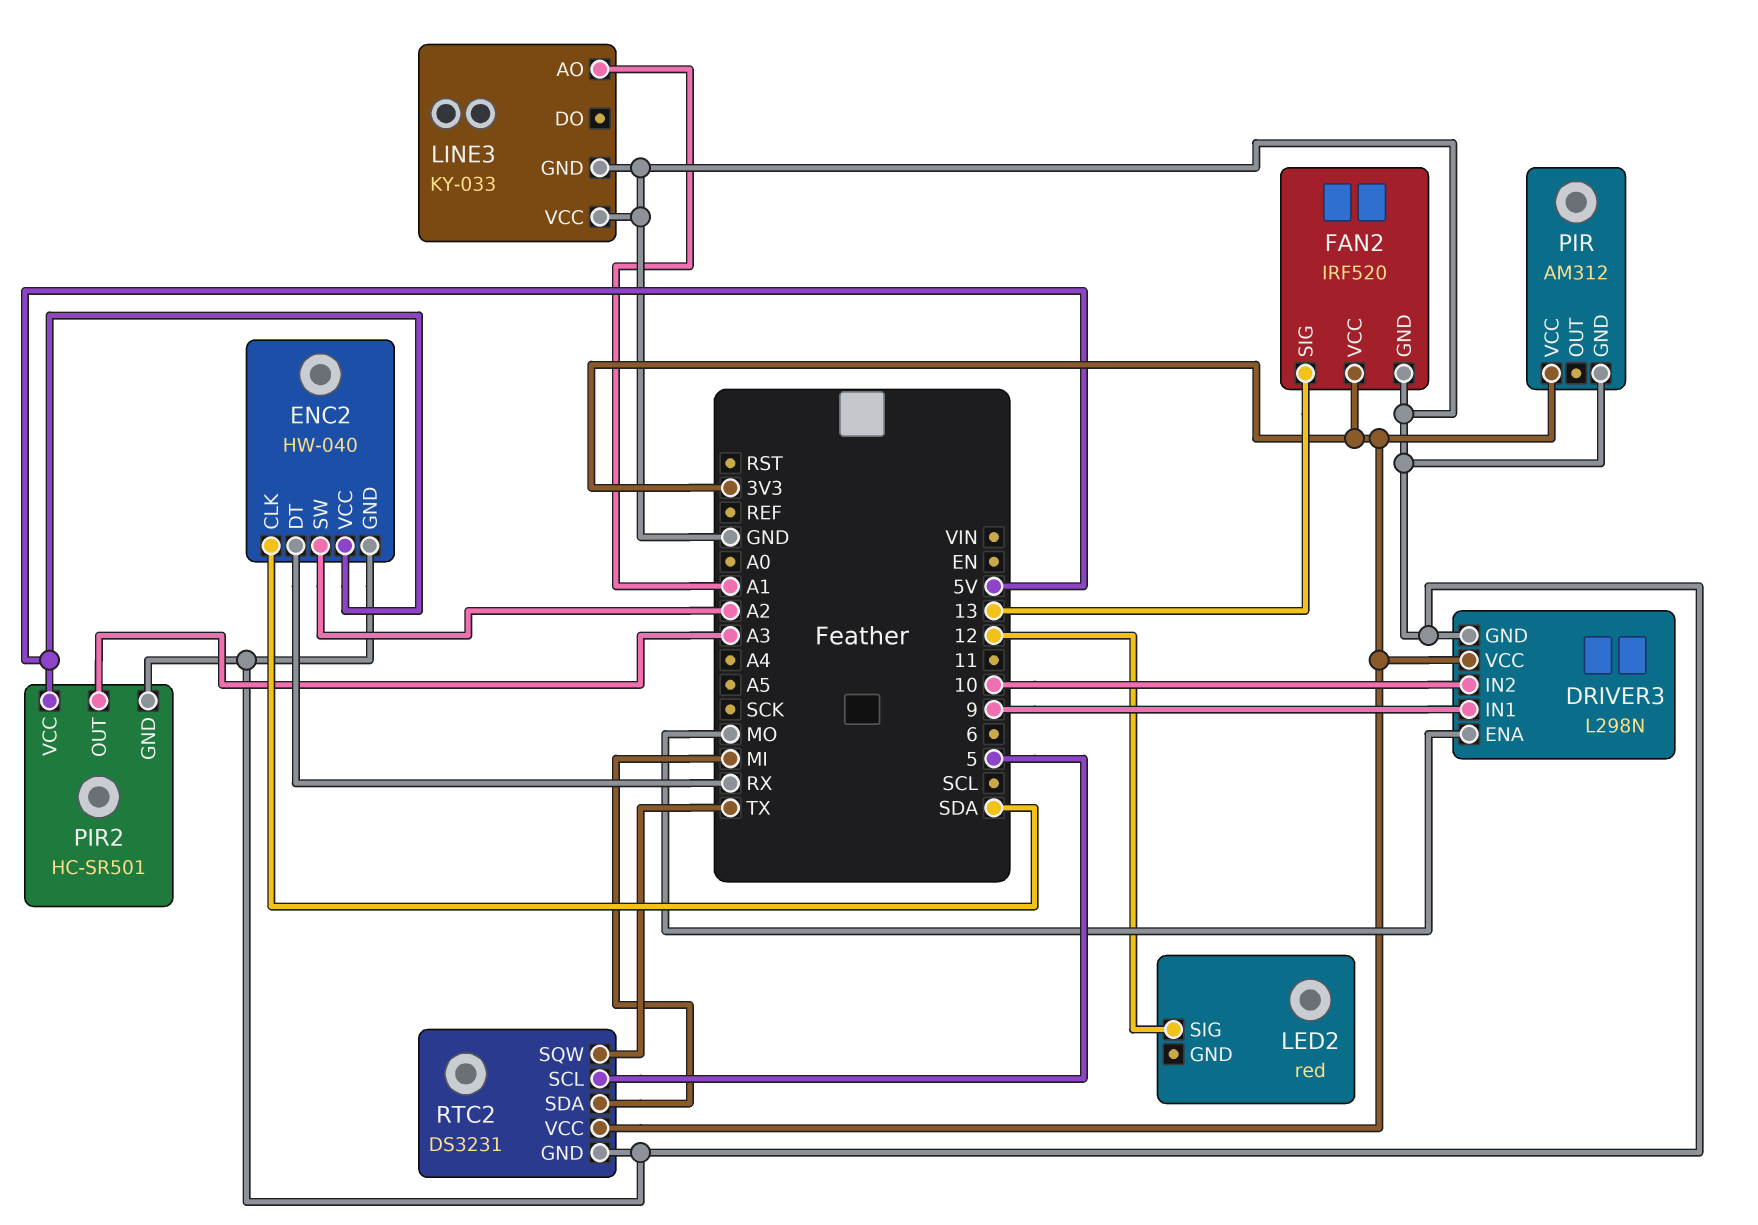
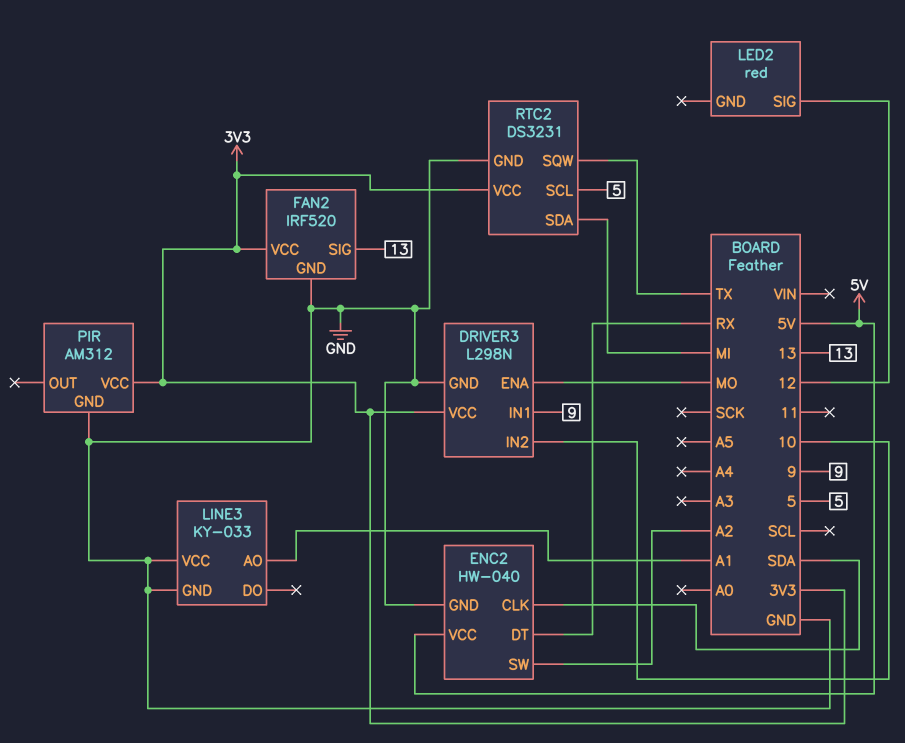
PIR2: HC-SR501 -> none
PIR2 pin GND: GND -> none
PIR2 pin OUT: A3 -> none
PIR2 pin VCC: 5V -> none

